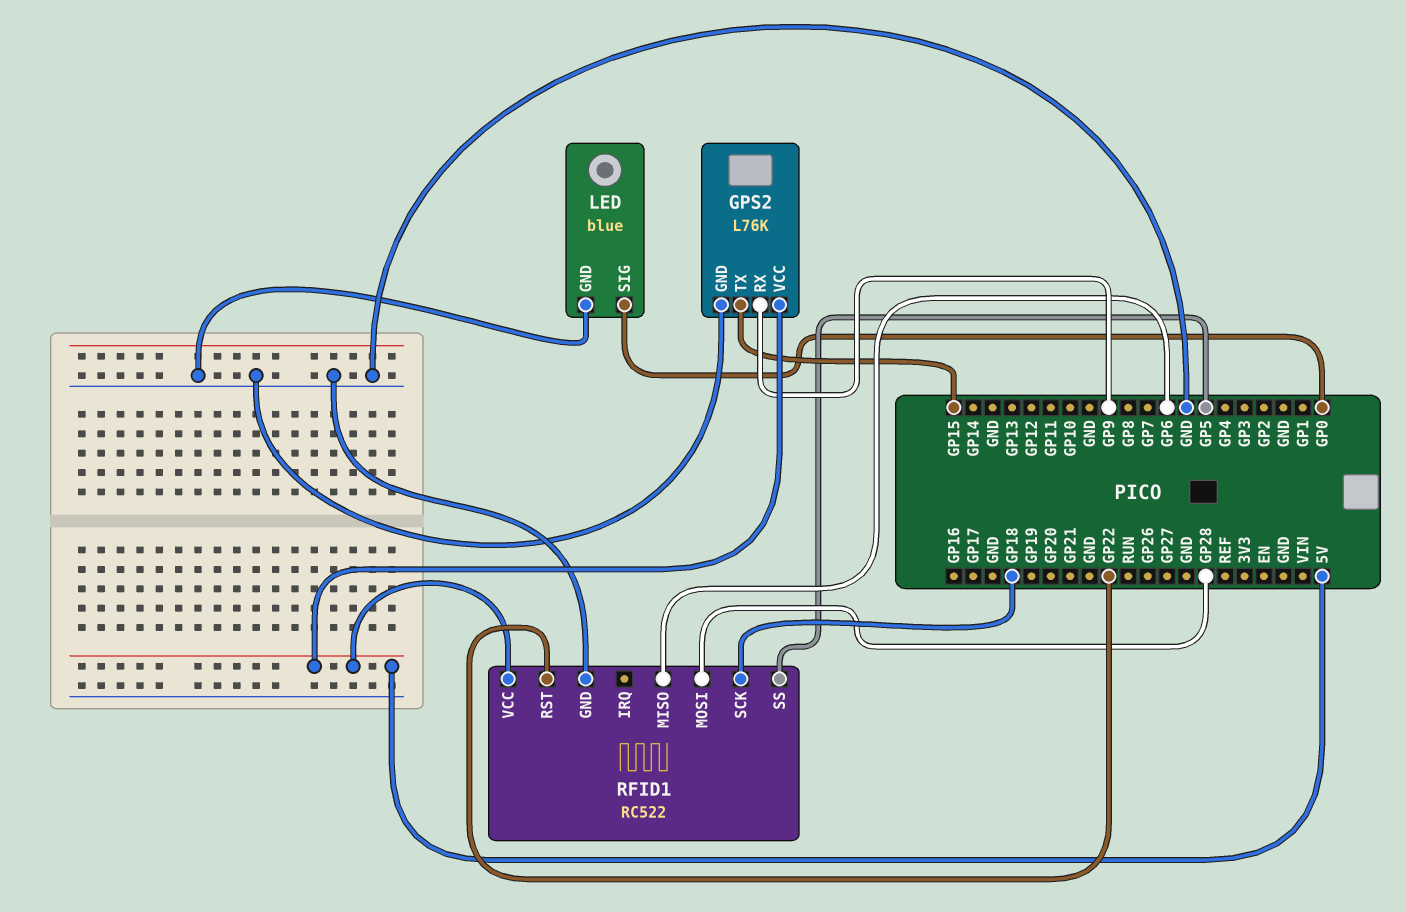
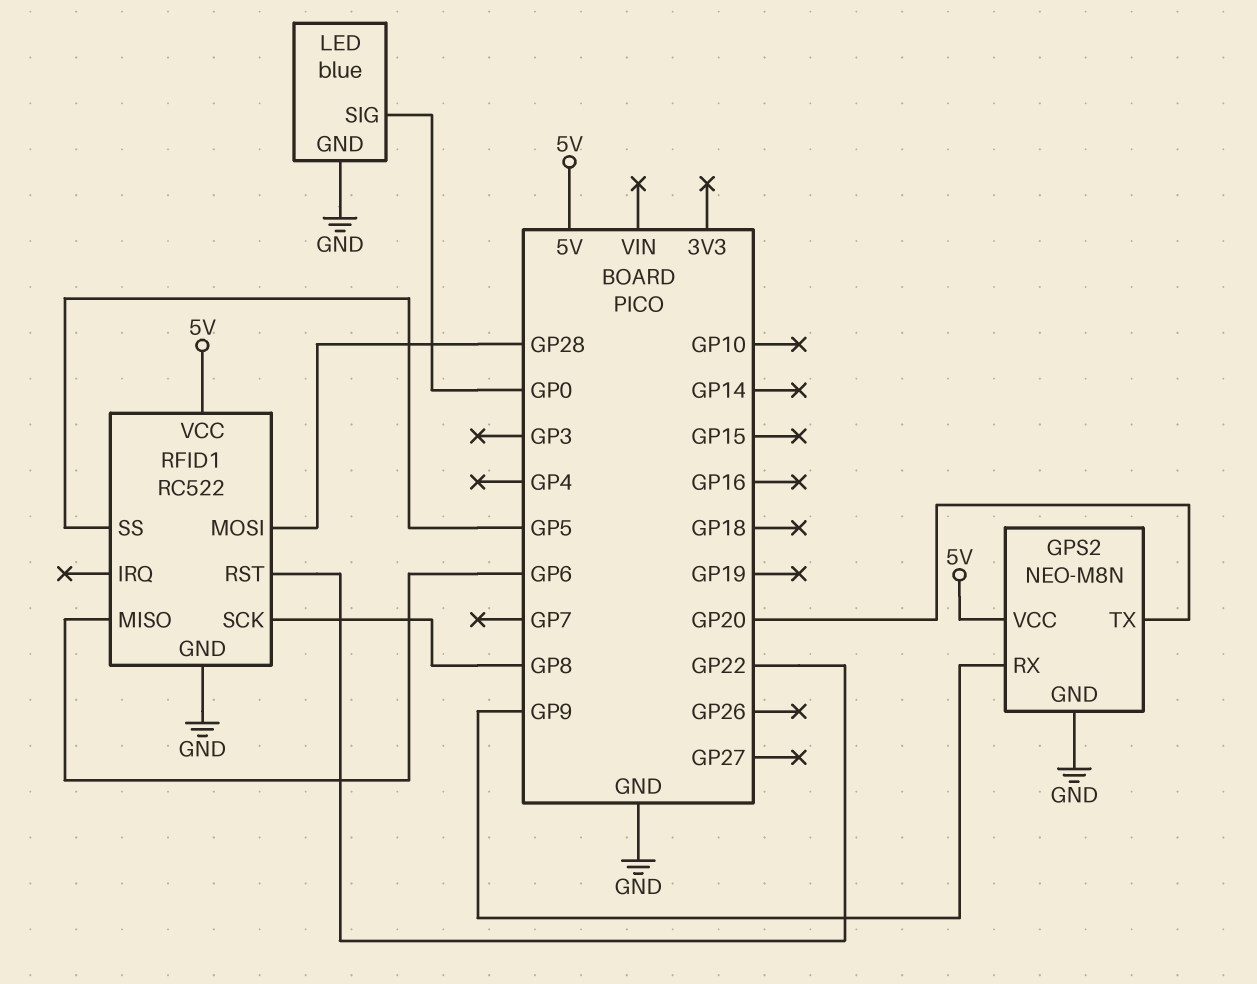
GPS2: L76K -> NEO-M8N
GPS2 pin TX: GP15 -> GP20
RFID1 pin SCK: GP18 -> GP8

